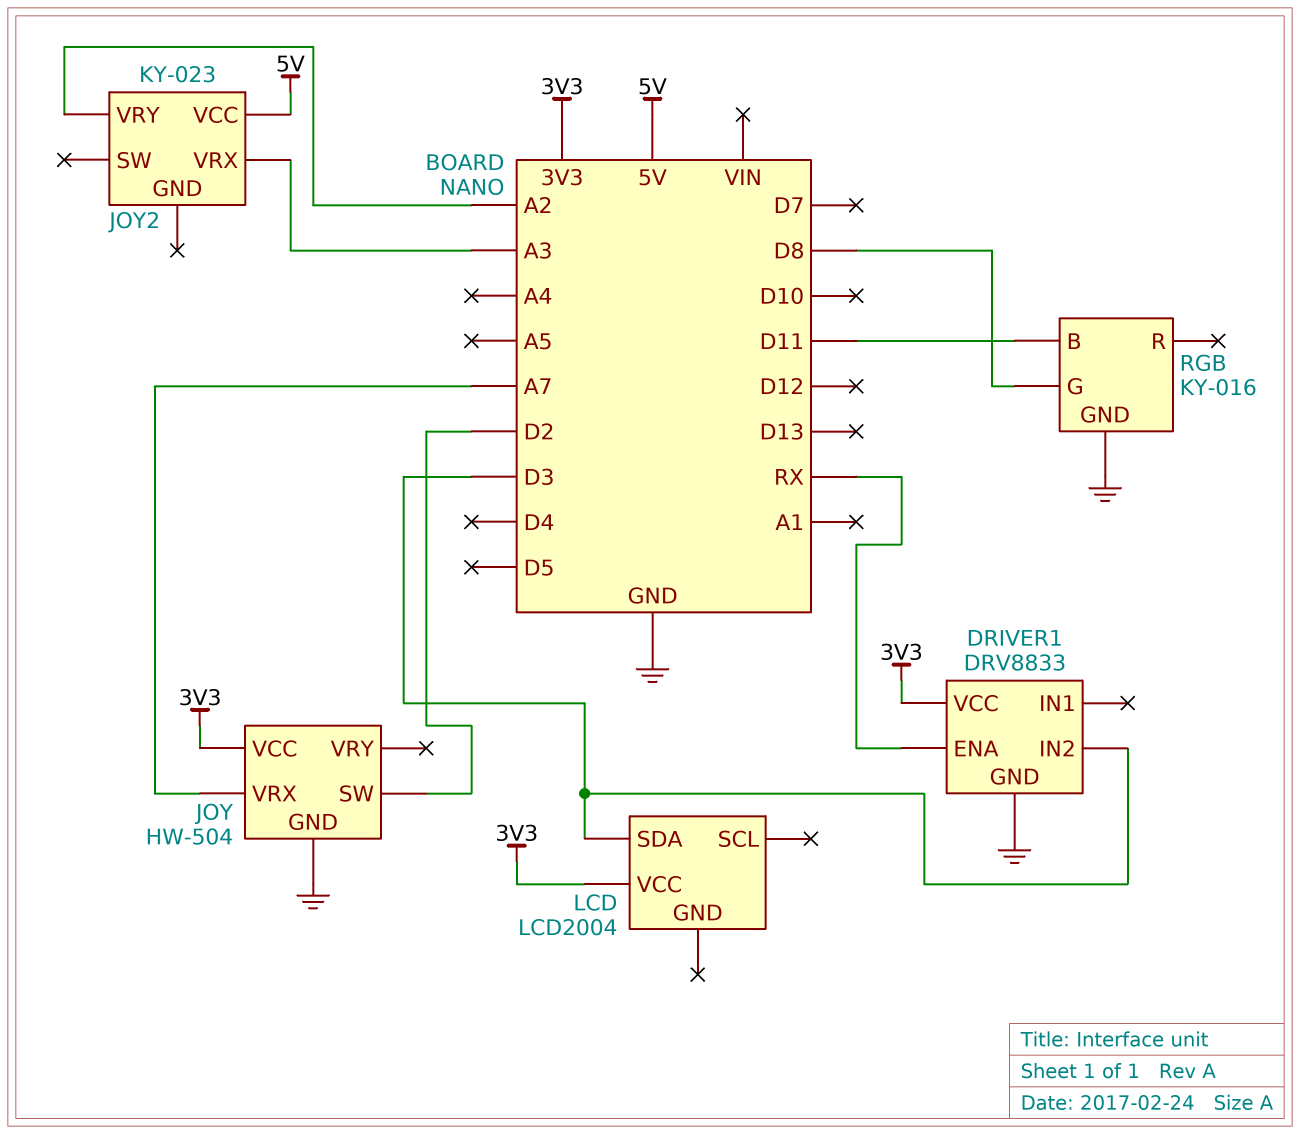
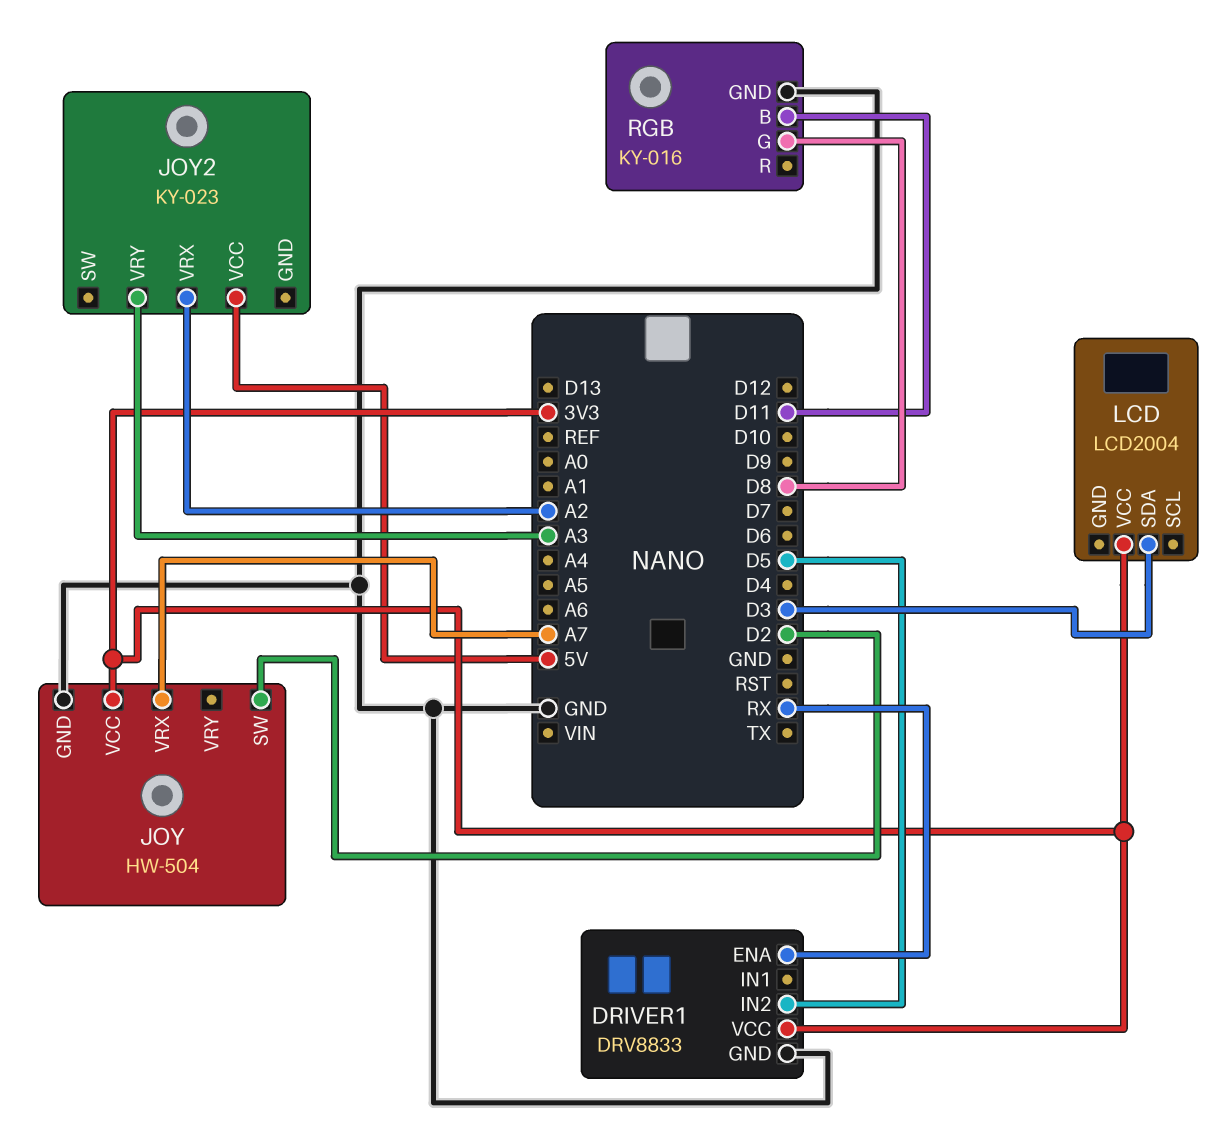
DRIVER1 pin IN2: D3 -> D5
JOY2 pin VRX: A3 -> A2
JOY2 pin VRY: A2 -> A3

